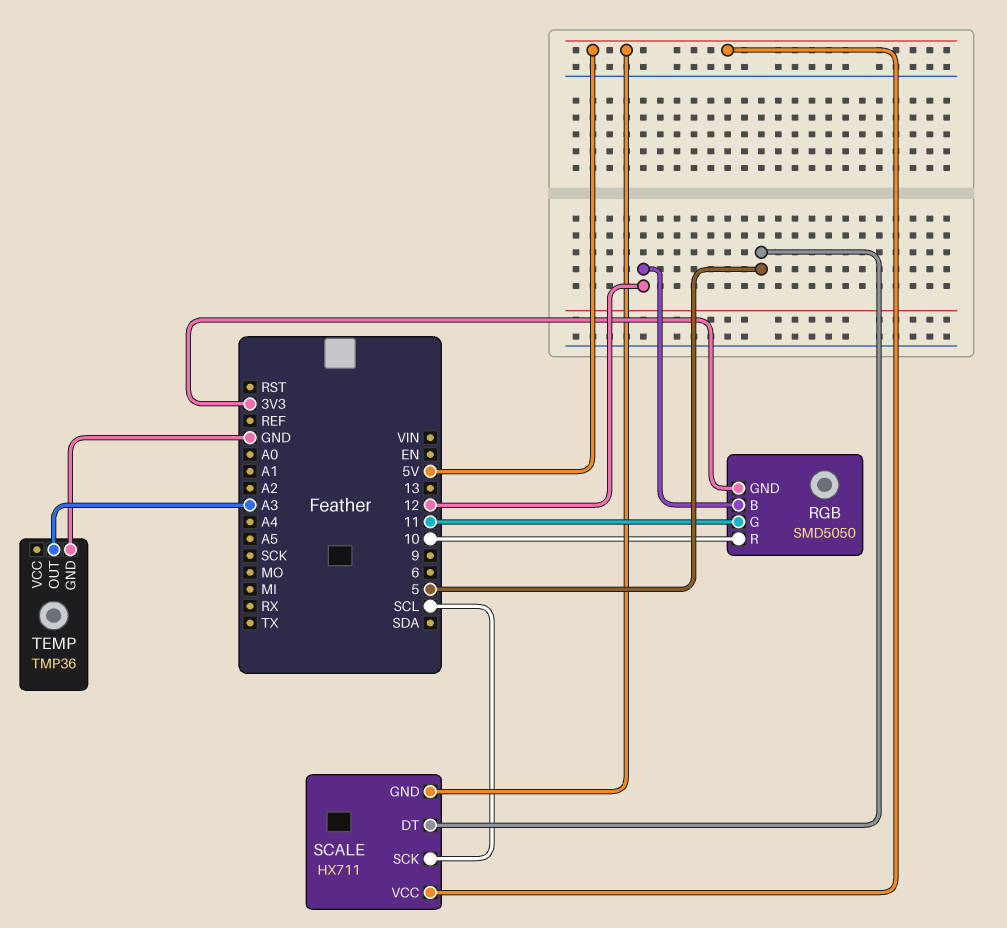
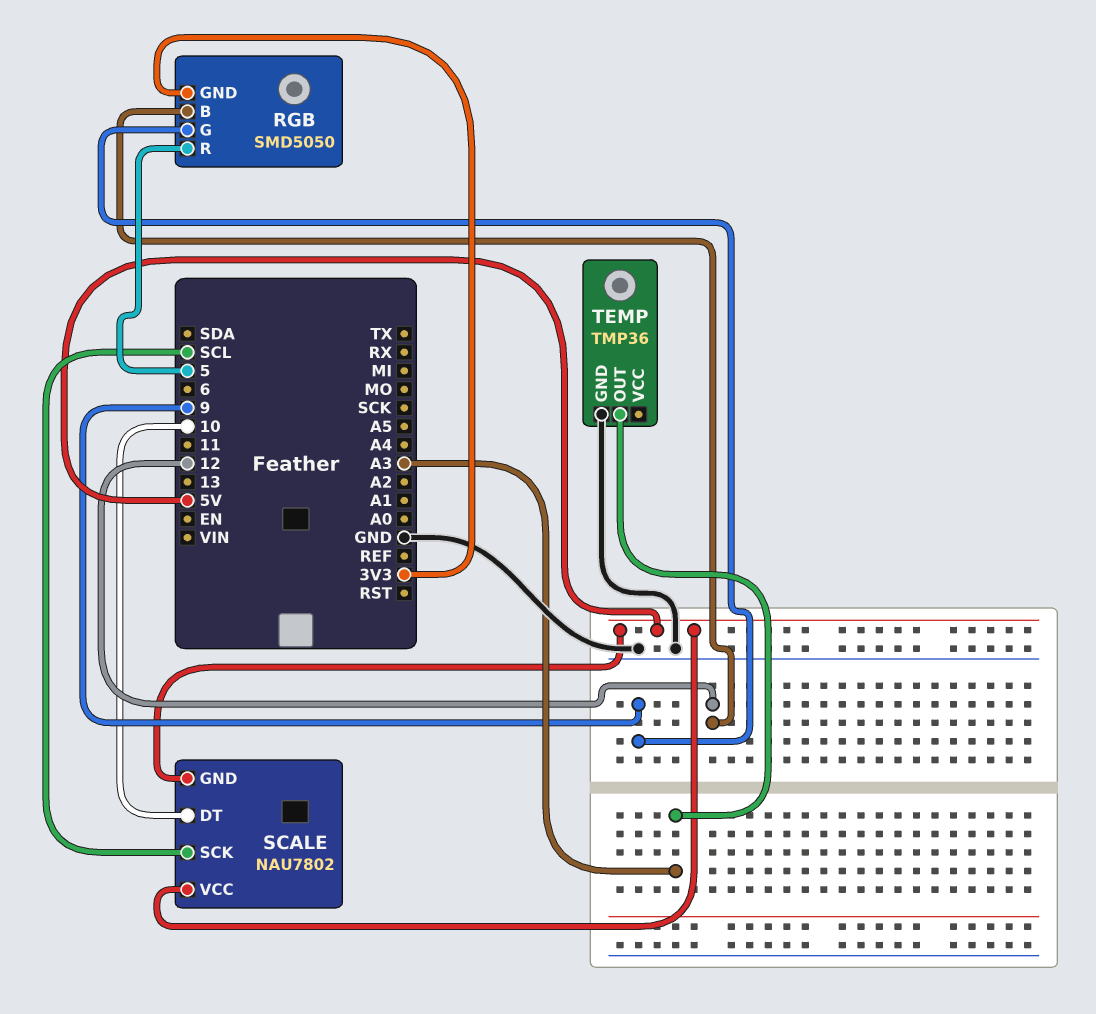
RGB pin G: 11 -> 9
RGB pin R: 10 -> 5
SCALE: HX711 -> NAU7802
SCALE pin DT: 5 -> 10

